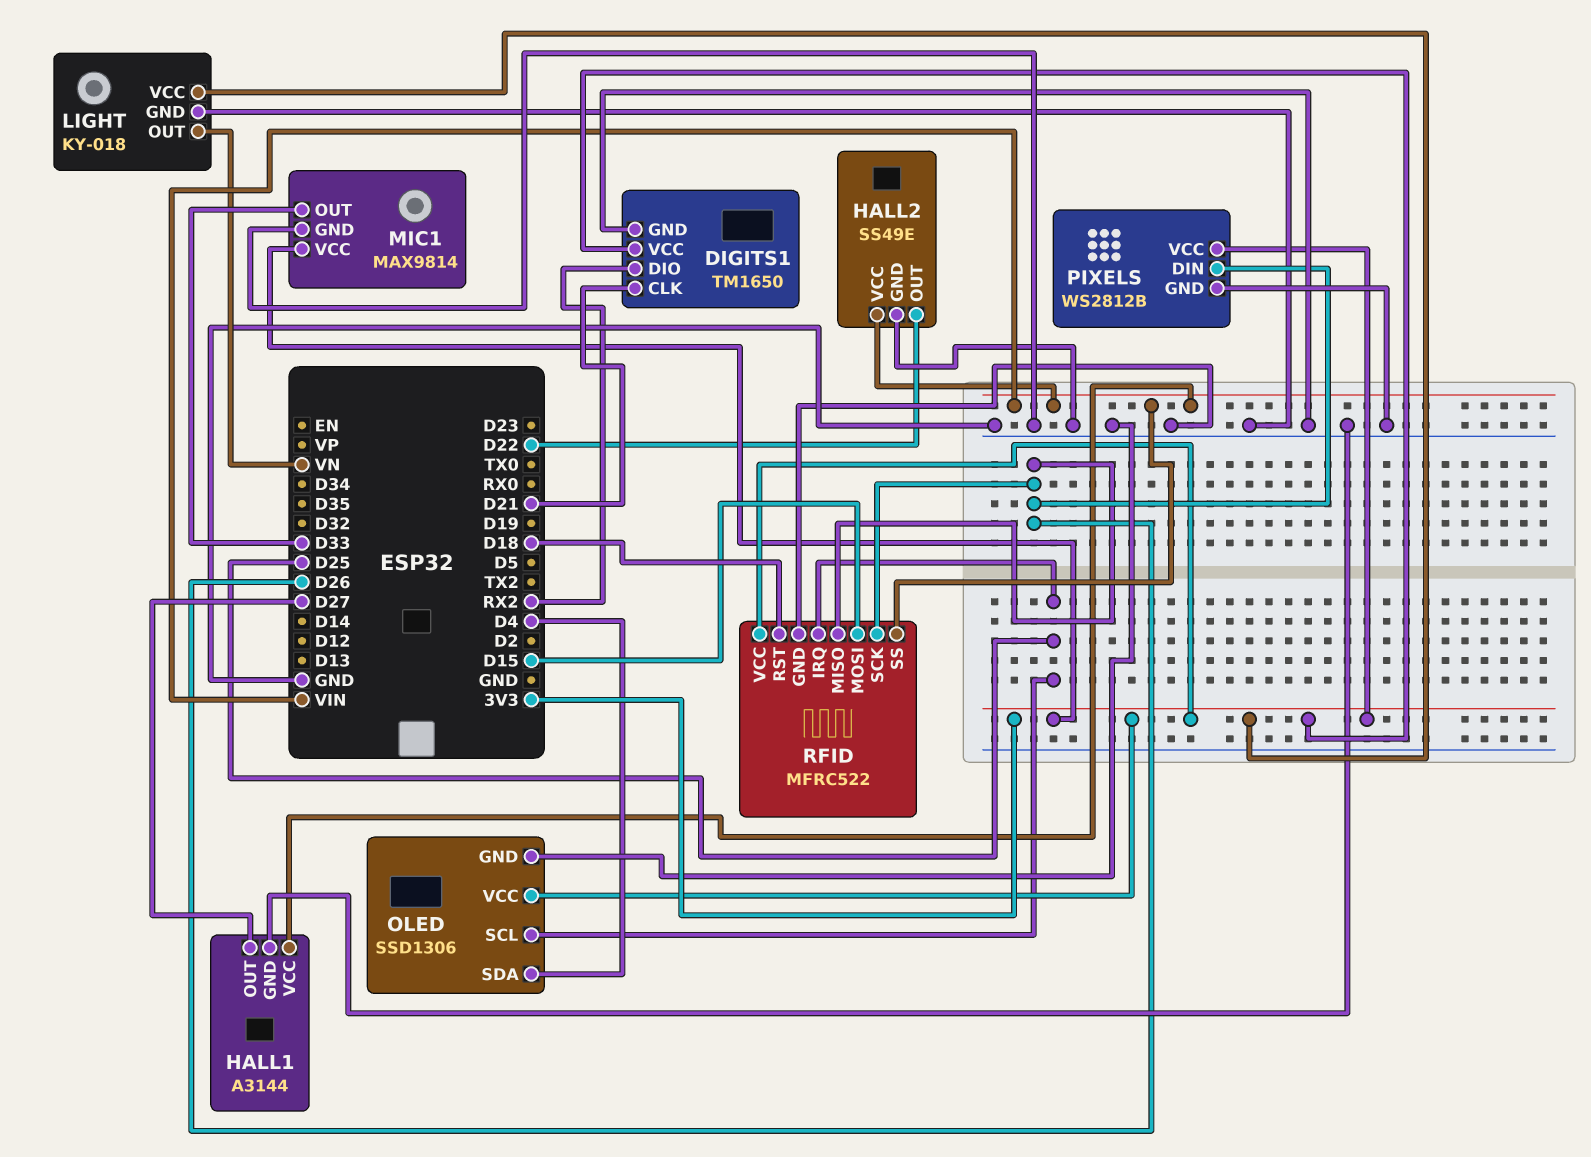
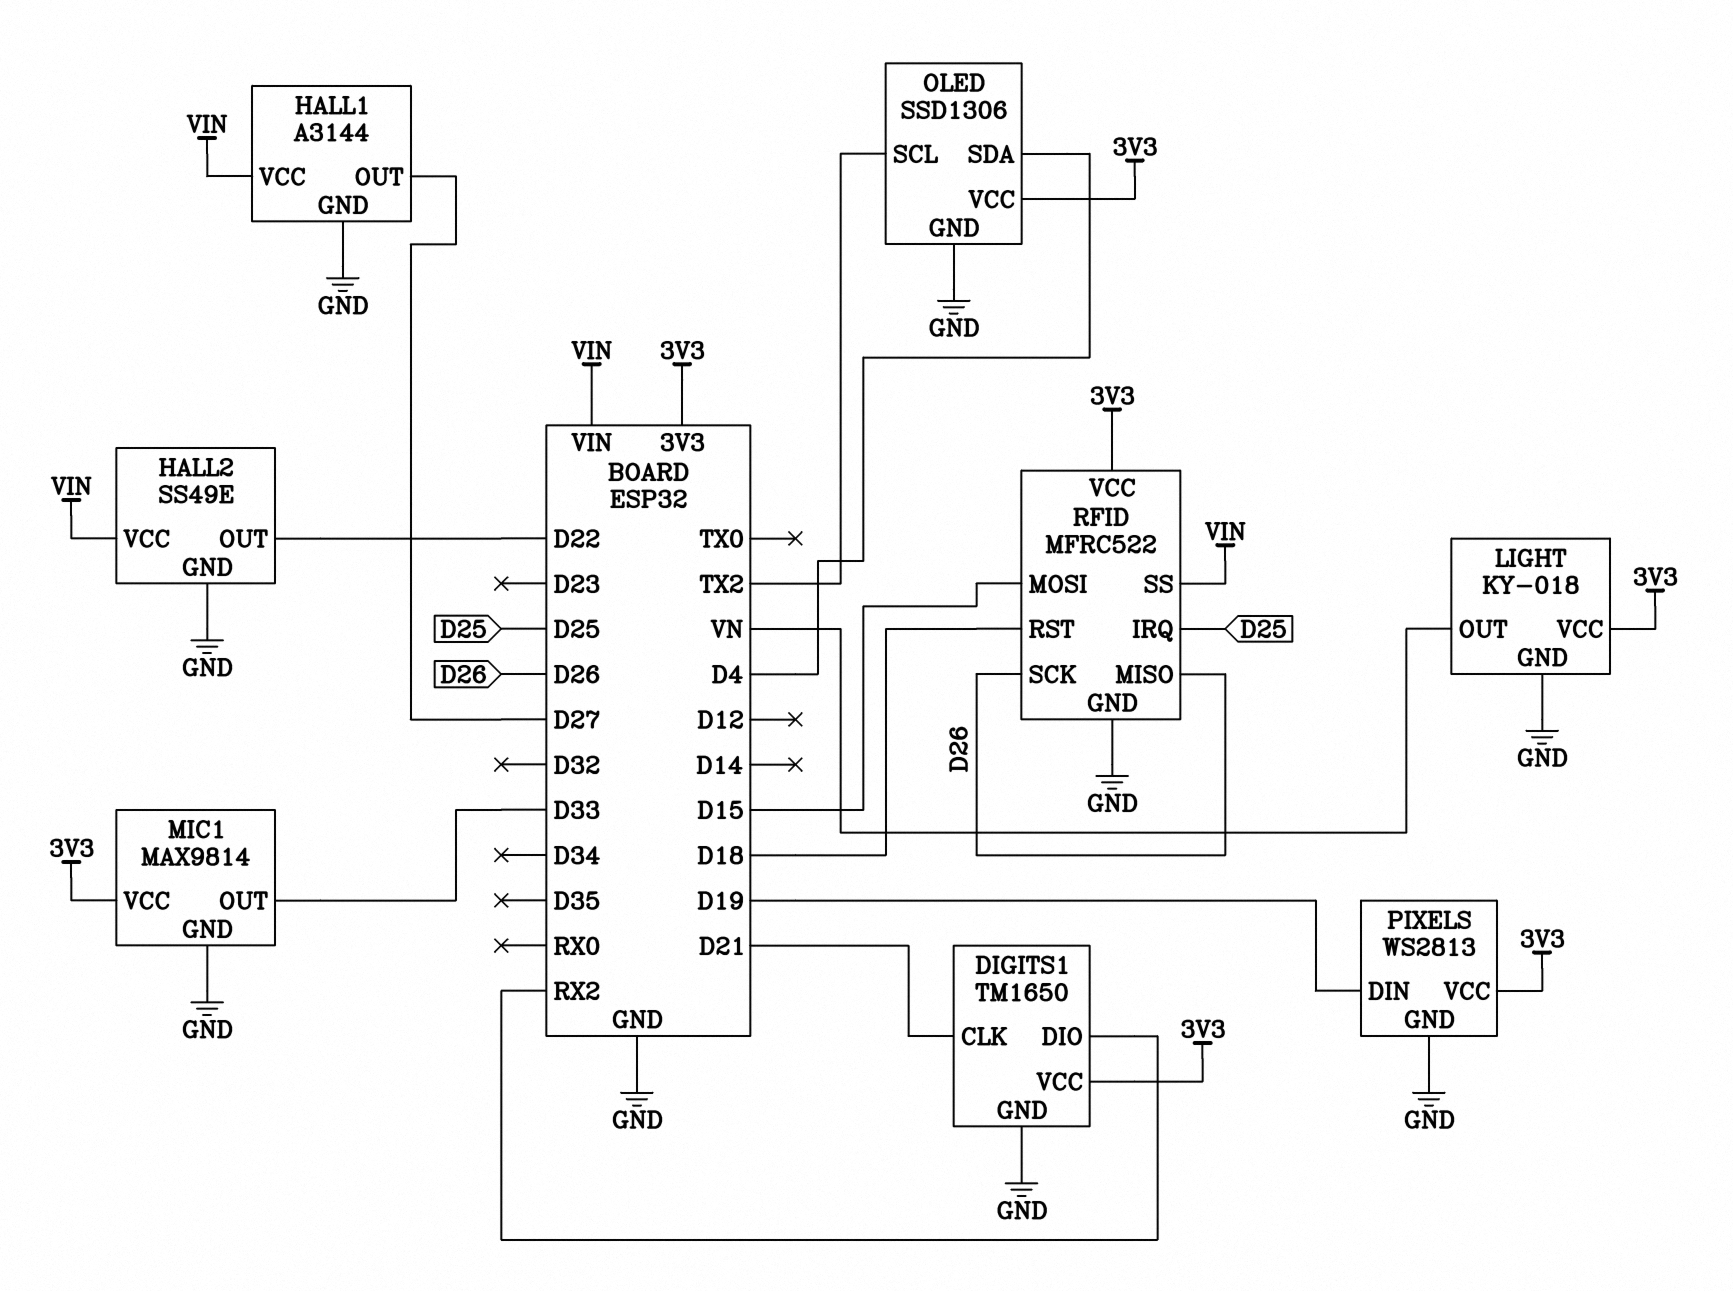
OLED pin SCL: D25 -> TX2
PIXELS: WS2812B -> WS2813
PIXELS pin DIN: D26 -> D19

